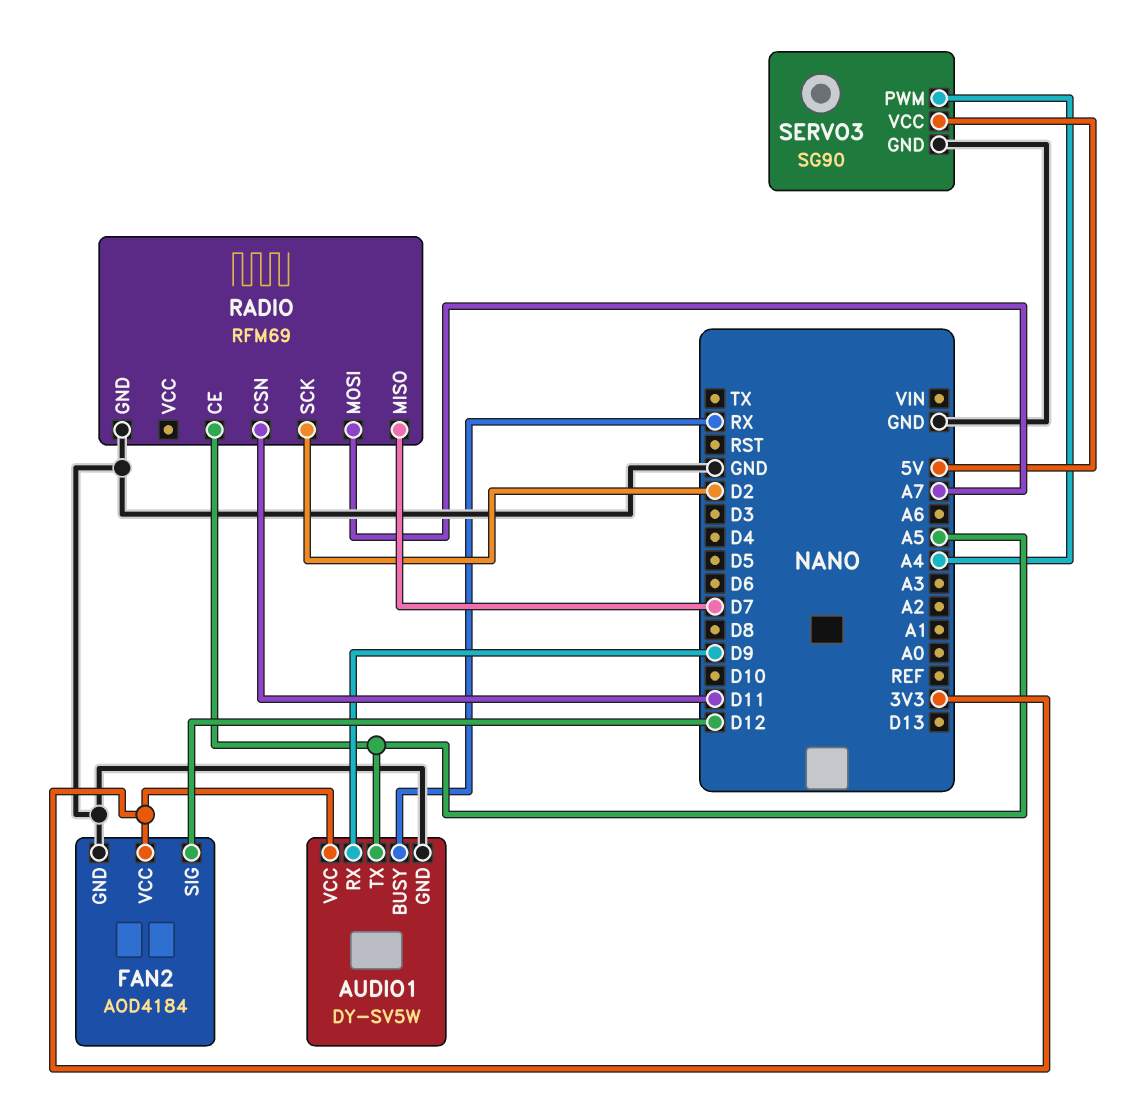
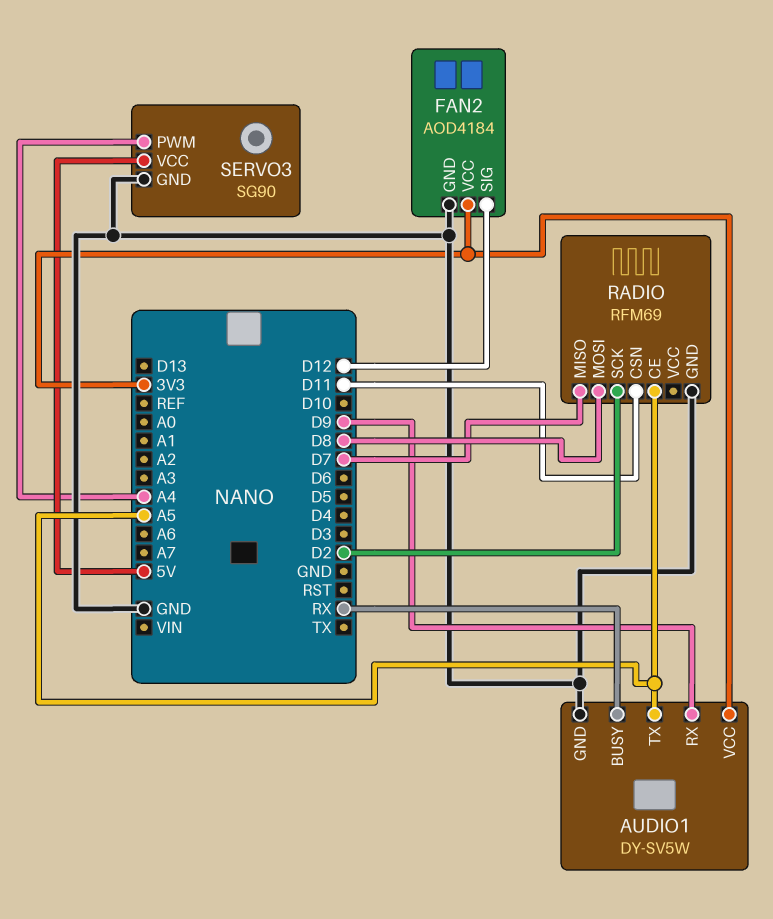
RADIO pin MOSI: A7 -> D8

